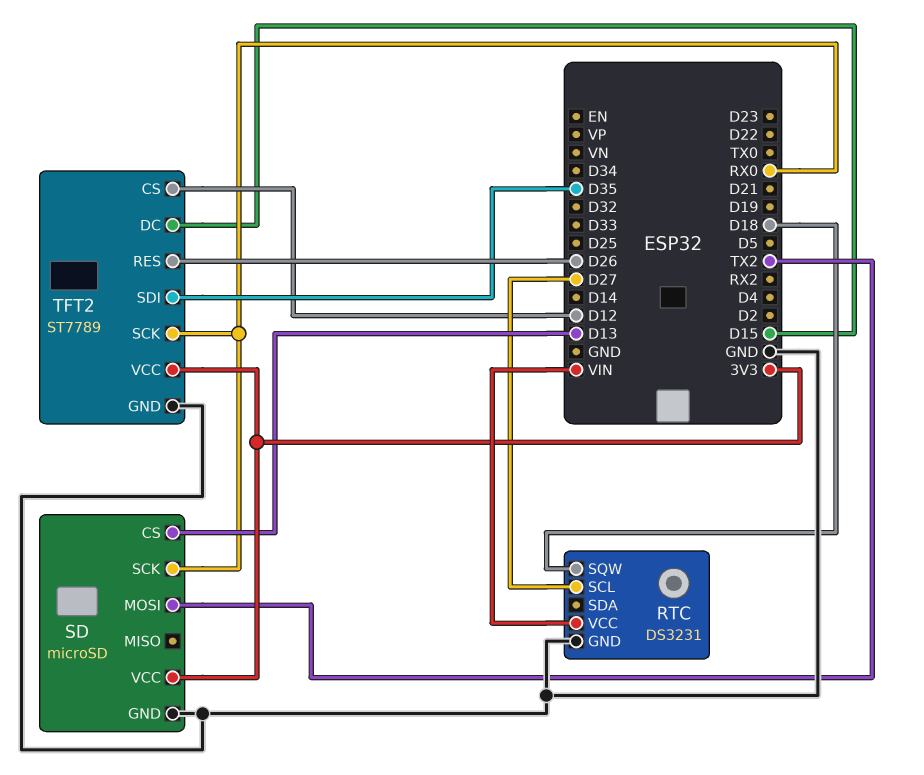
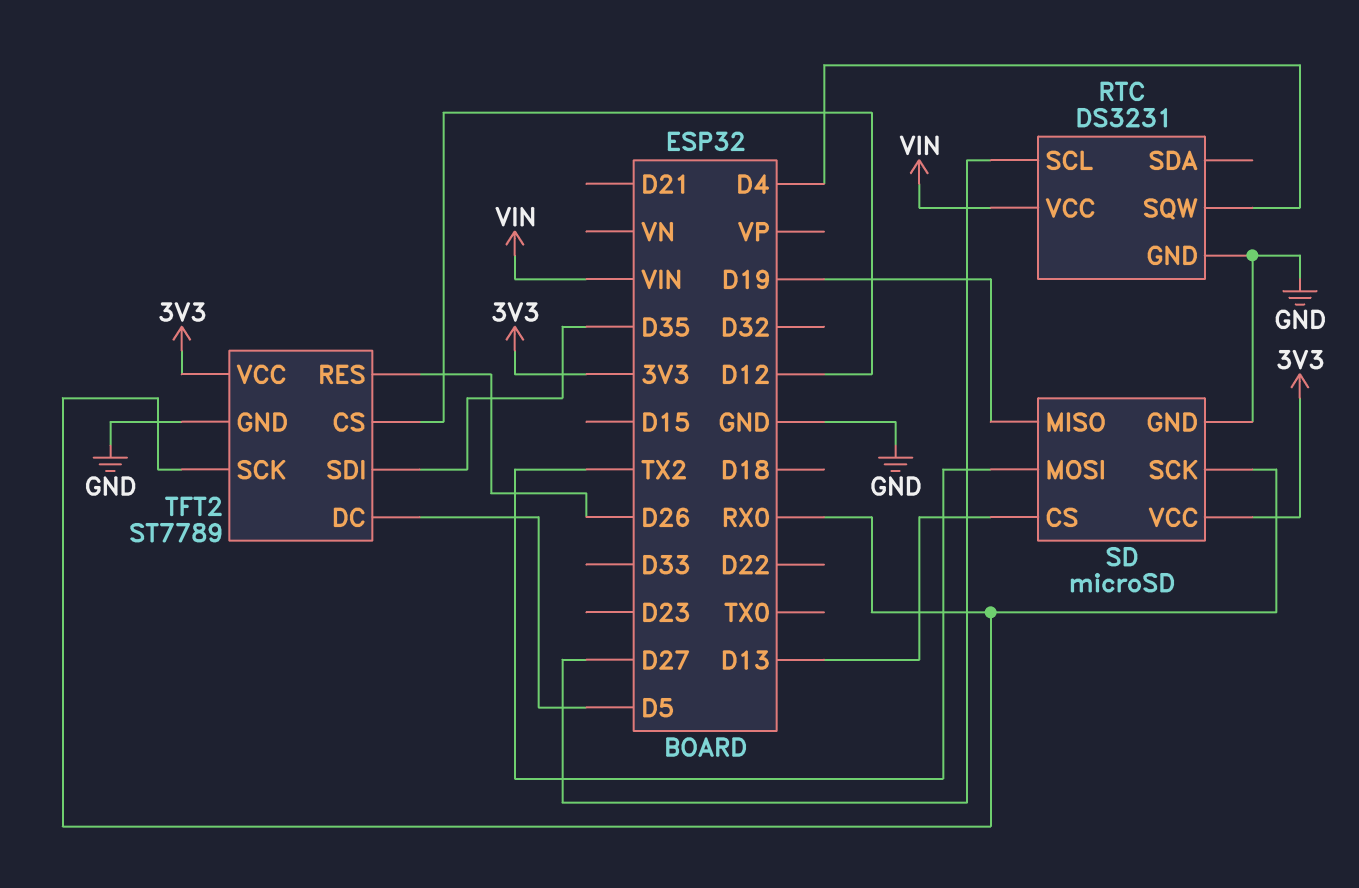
RTC pin SQW: D18 -> D4
SD pin MISO: none -> D19
TFT2 pin DC: D15 -> D5

